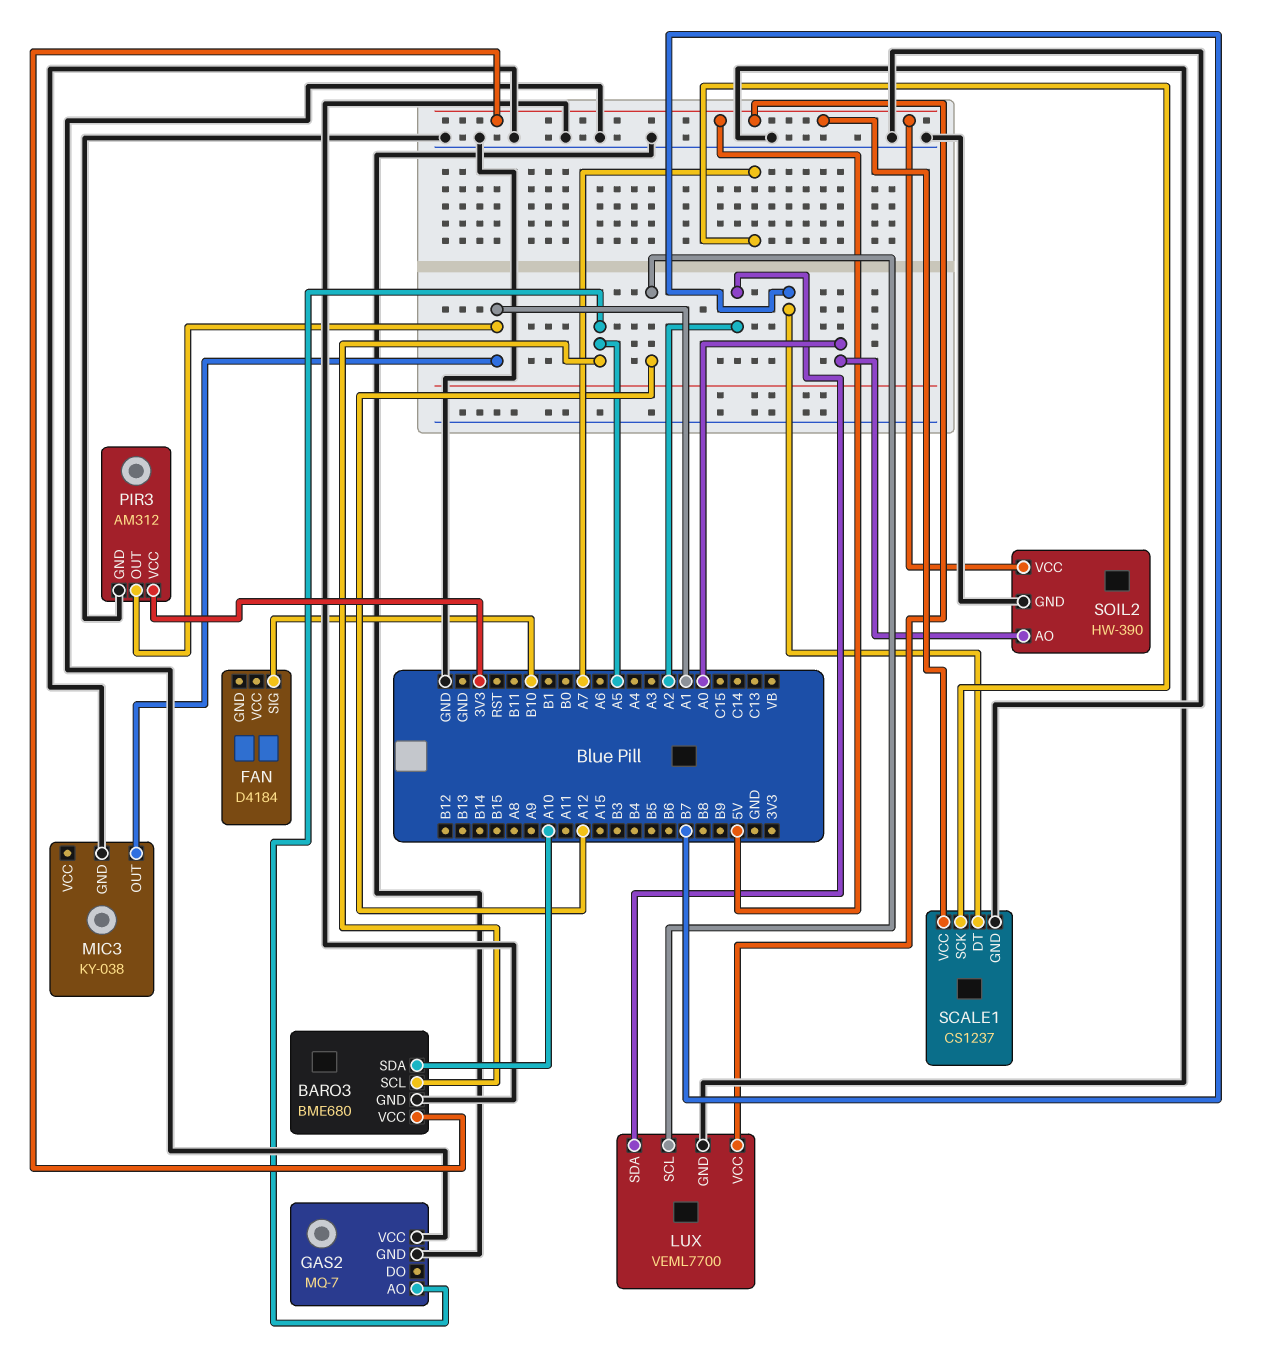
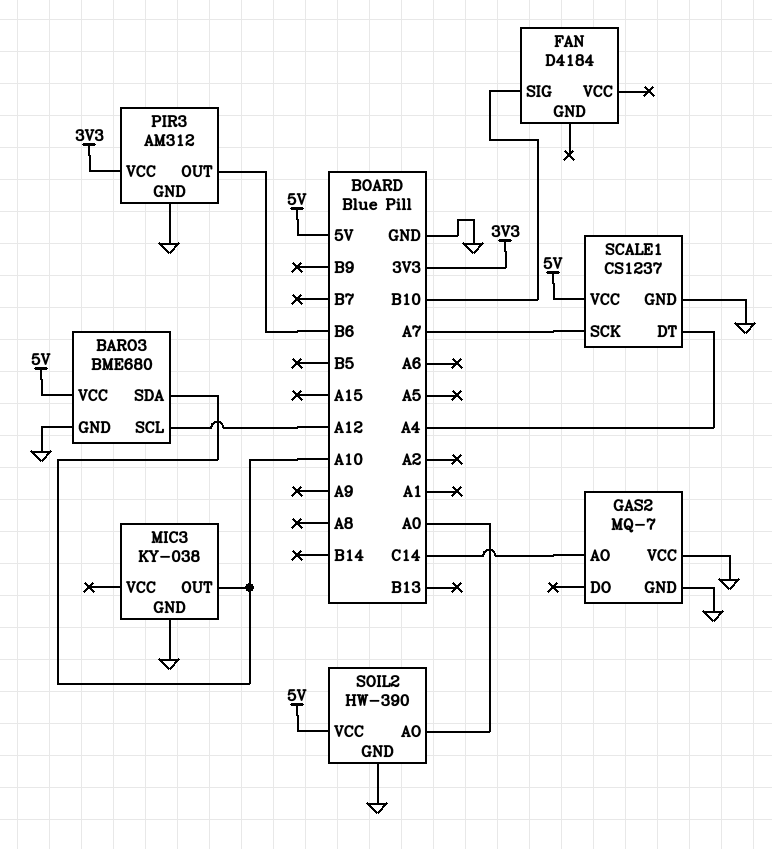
BARO3 pin SCL: A5 -> A12
GAS2 pin AO: A5 -> C14
LUX: VEML7700 -> none
LUX pin GND: GND -> none
LUX pin SCL: A12 -> none
LUX pin SDA: A2 -> none
LUX pin VCC: 5V -> none
MIC3 pin OUT: A1 -> A10
PIR3 pin OUT: A1 -> B6
SCALE1 pin DT: B7 -> A4

